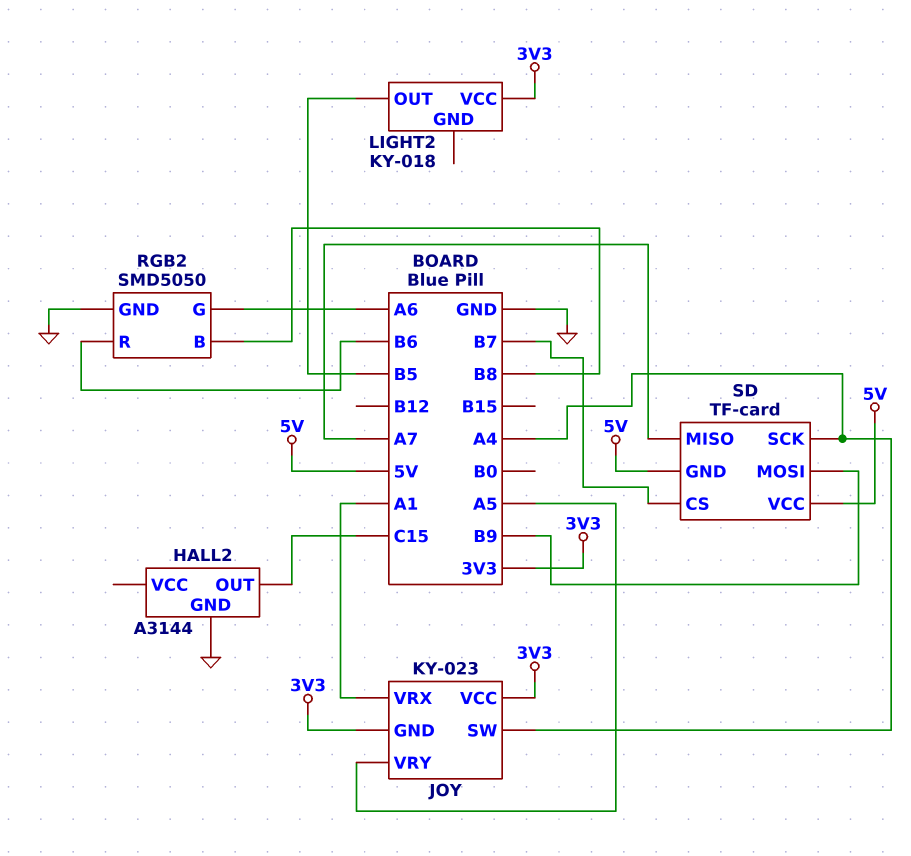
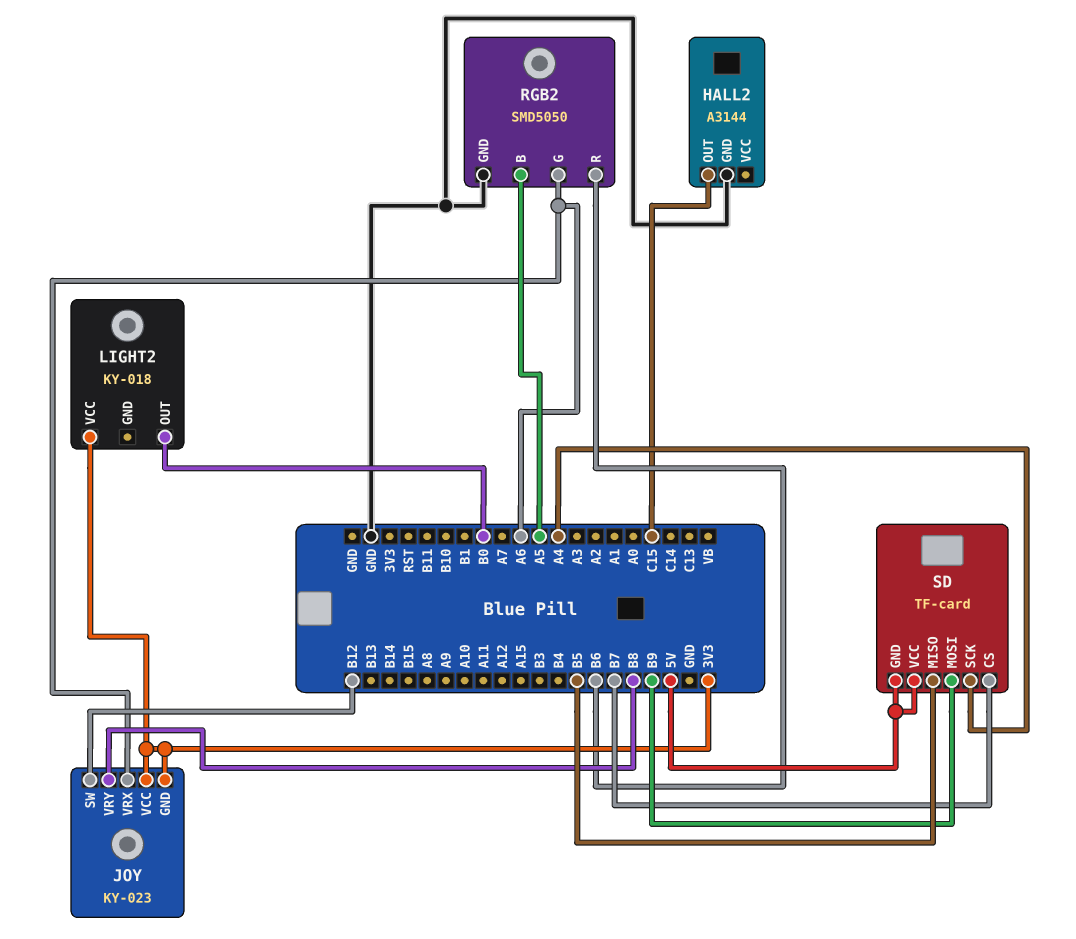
JOY pin SW: A4 -> B12
JOY pin VRX: A1 -> A6
JOY pin VRY: A5 -> B8
LIGHT2 pin OUT: B5 -> B0
RGB2 pin B: B8 -> A5
SD pin MISO: A7 -> B5

